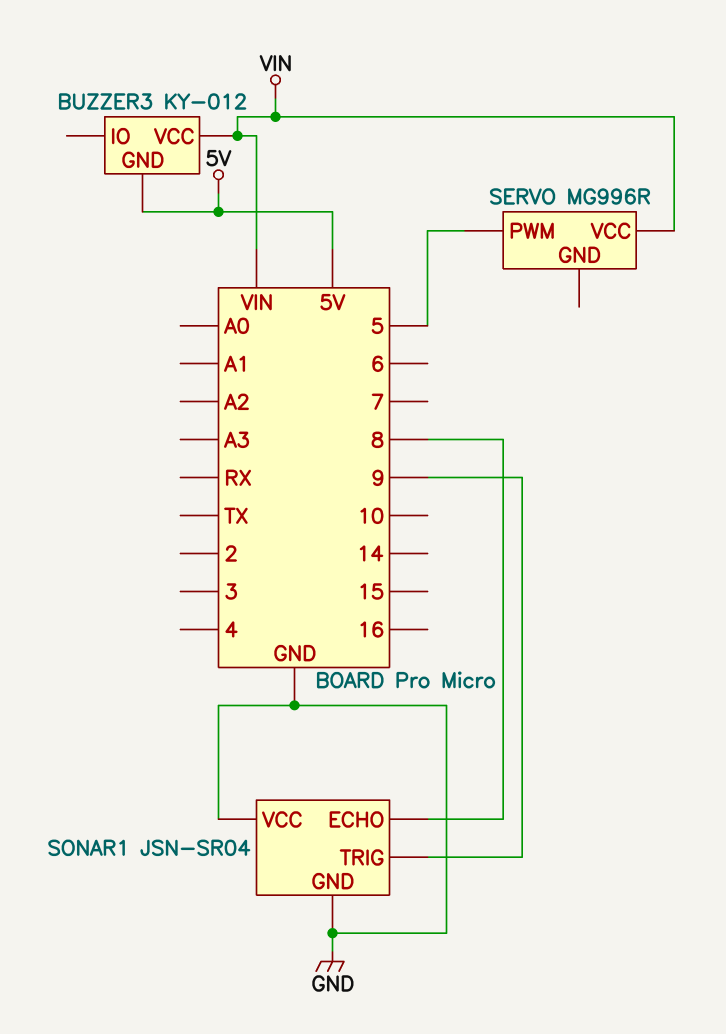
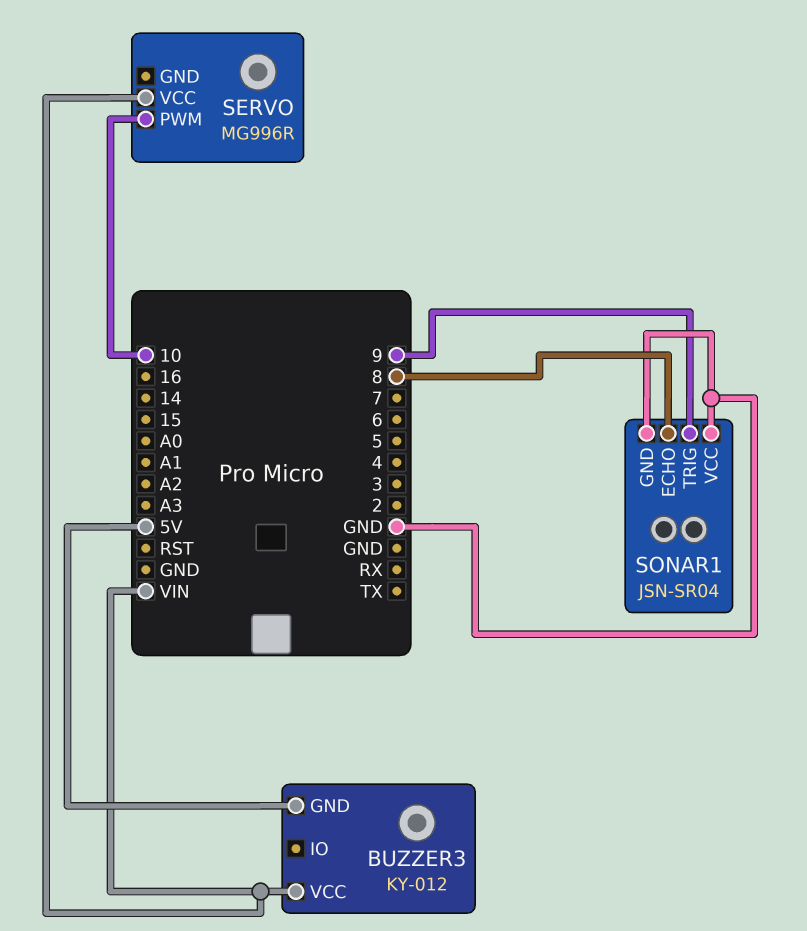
SERVO pin PWM: 5 -> 10

